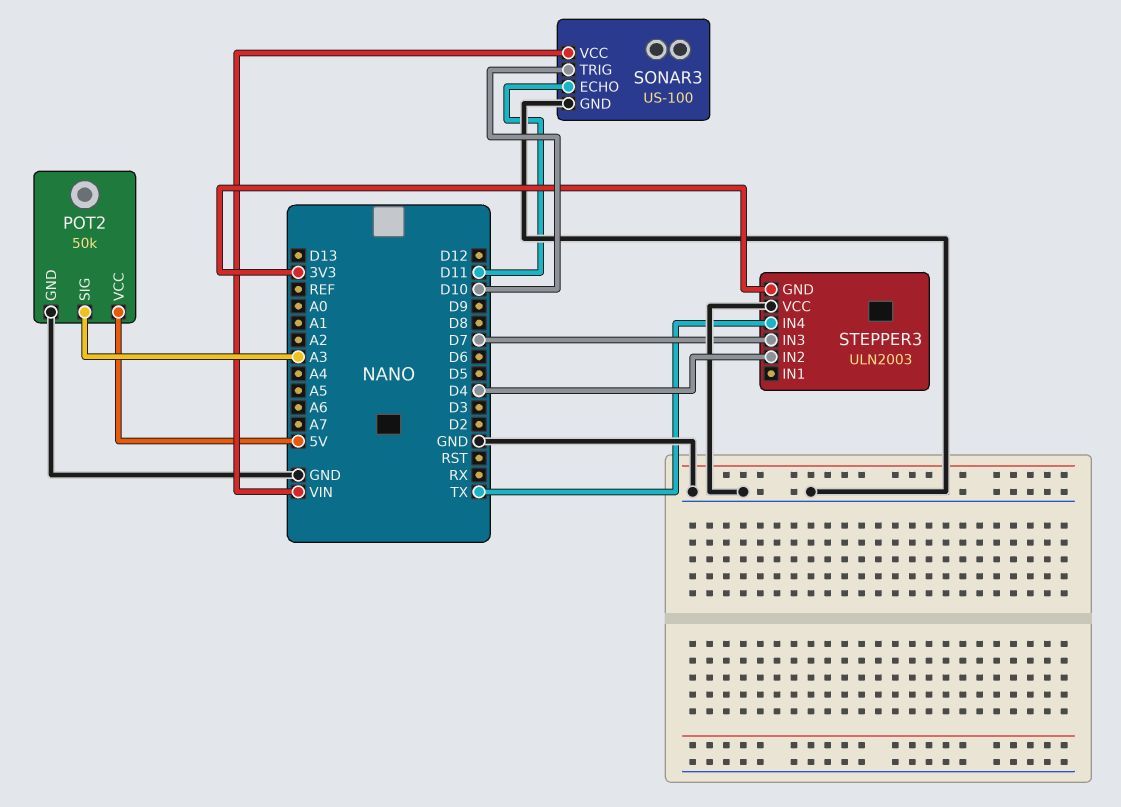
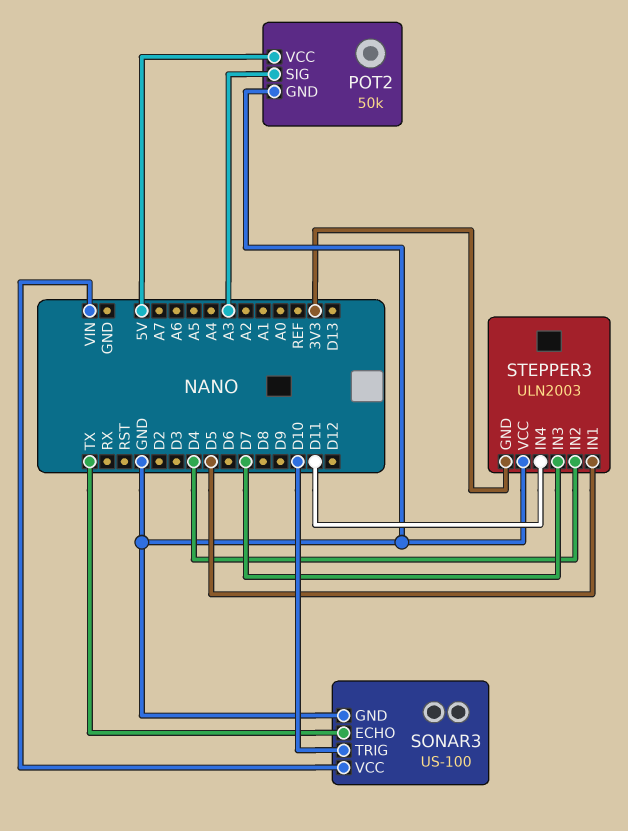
SONAR3 pin ECHO: D11 -> TX
STEPPER3 pin IN1: none -> D5
STEPPER3 pin IN4: TX -> D11

